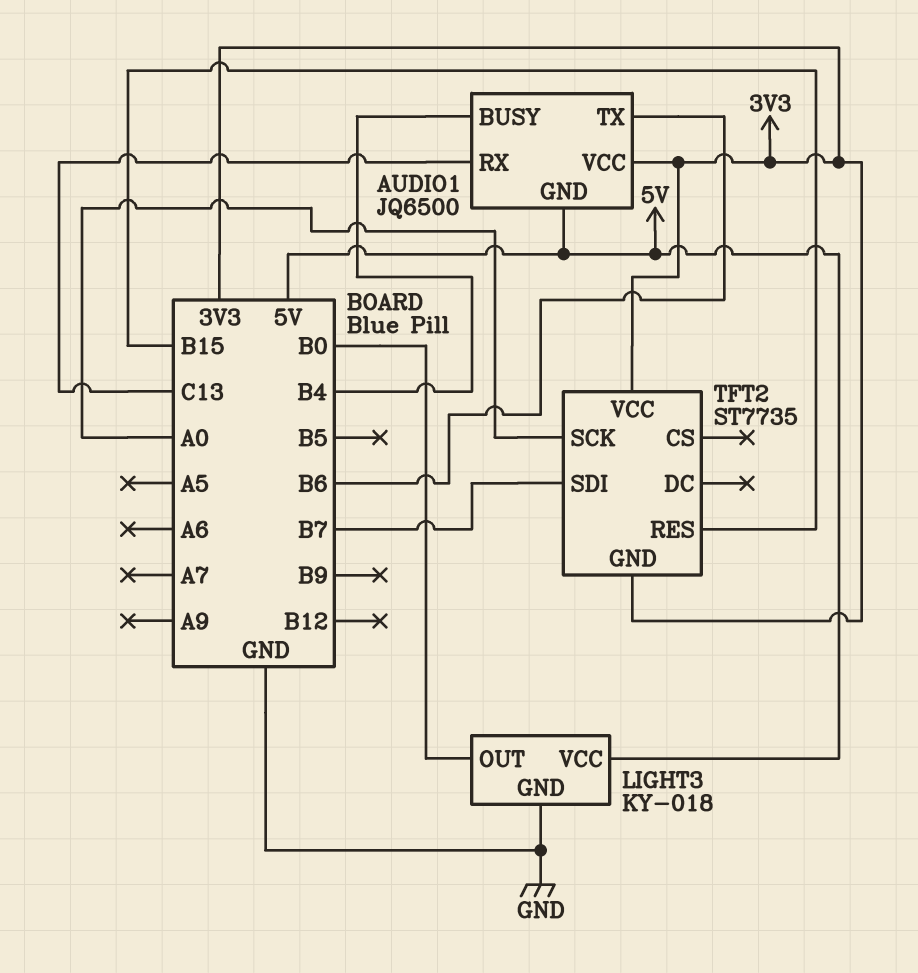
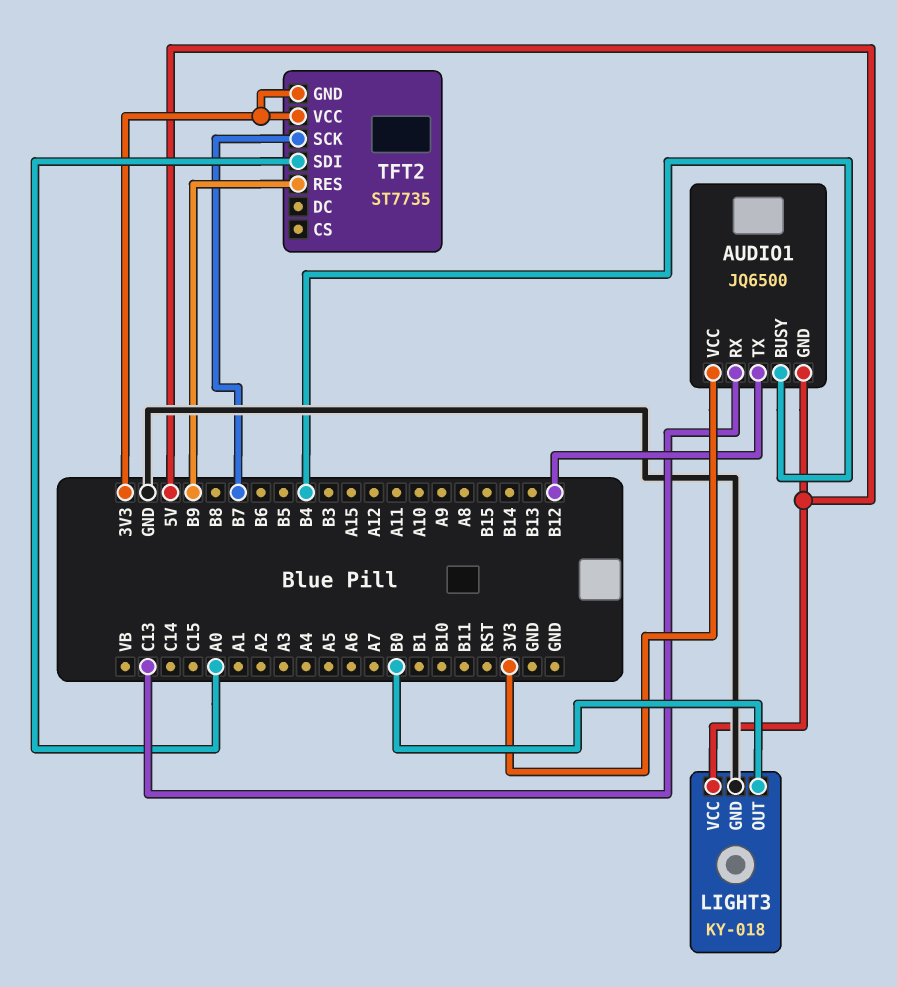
AUDIO1 pin TX: B6 -> B12
TFT2 pin RES: B15 -> B9
TFT2 pin SCK: A0 -> B7
TFT2 pin SDI: B7 -> A0

